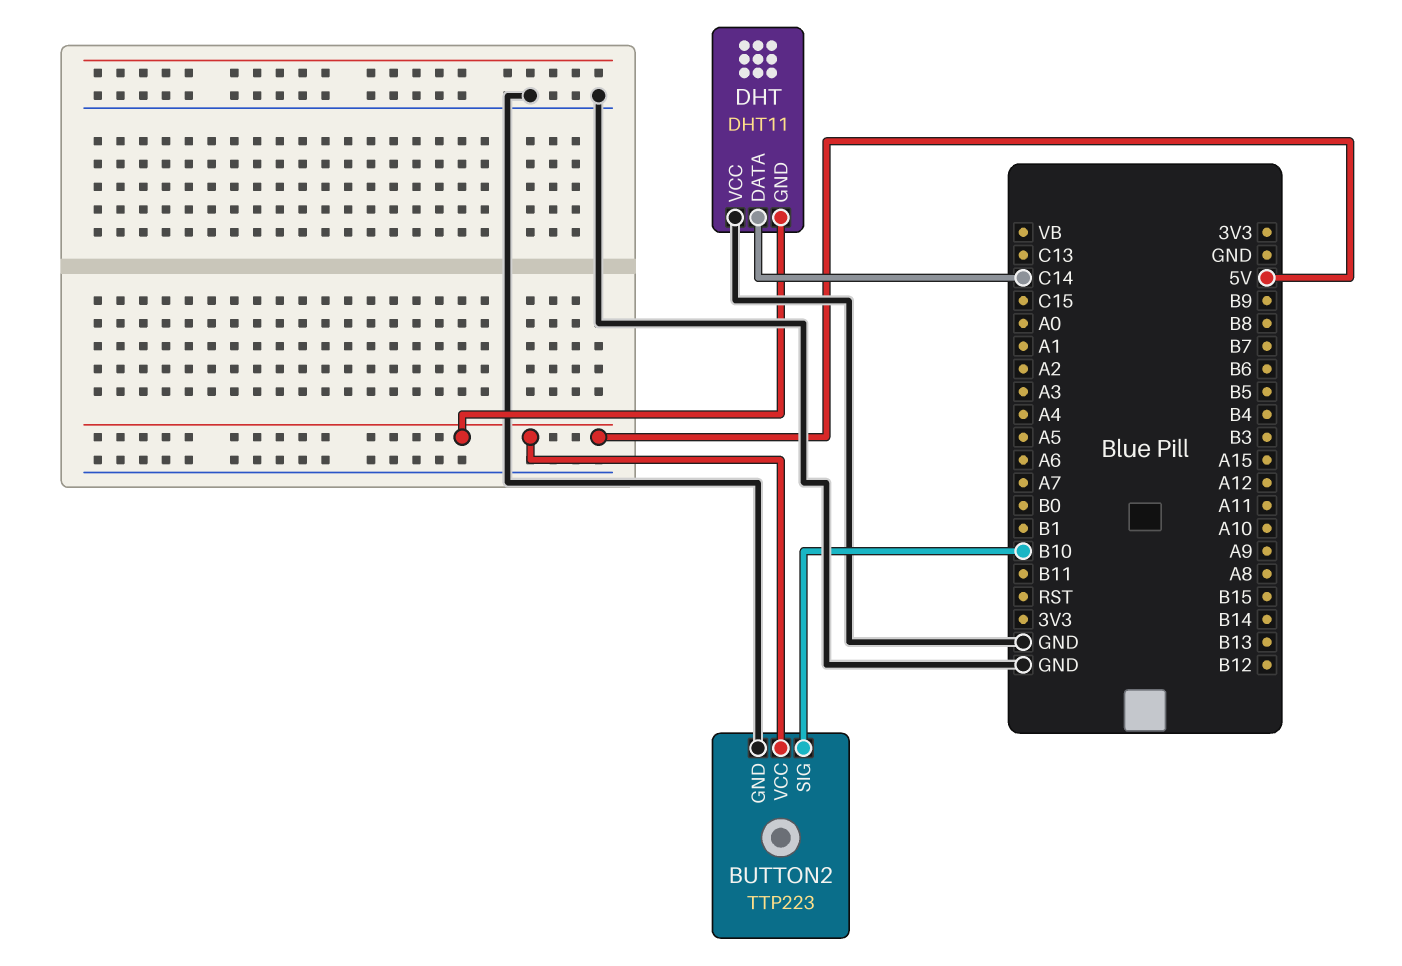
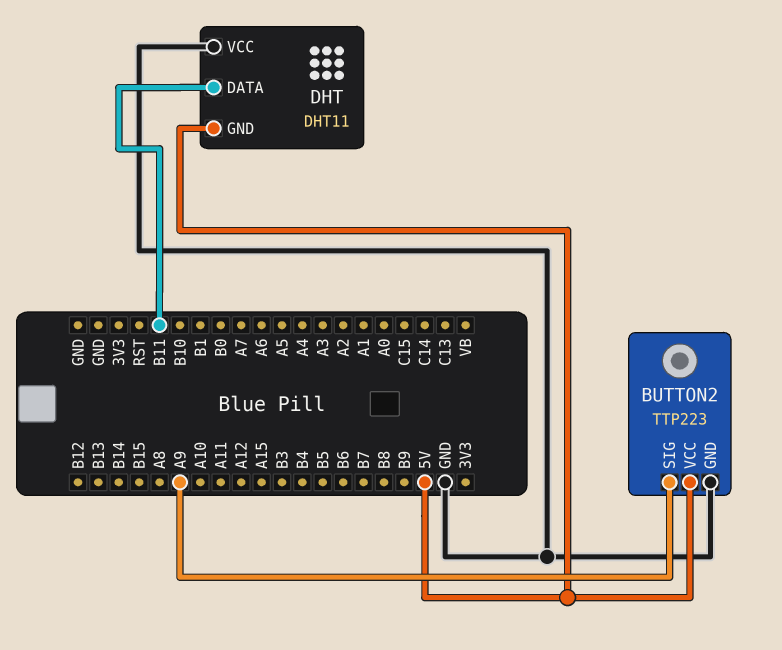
BUTTON2 pin SIG: B10 -> A9
DHT pin DATA: C14 -> B11

